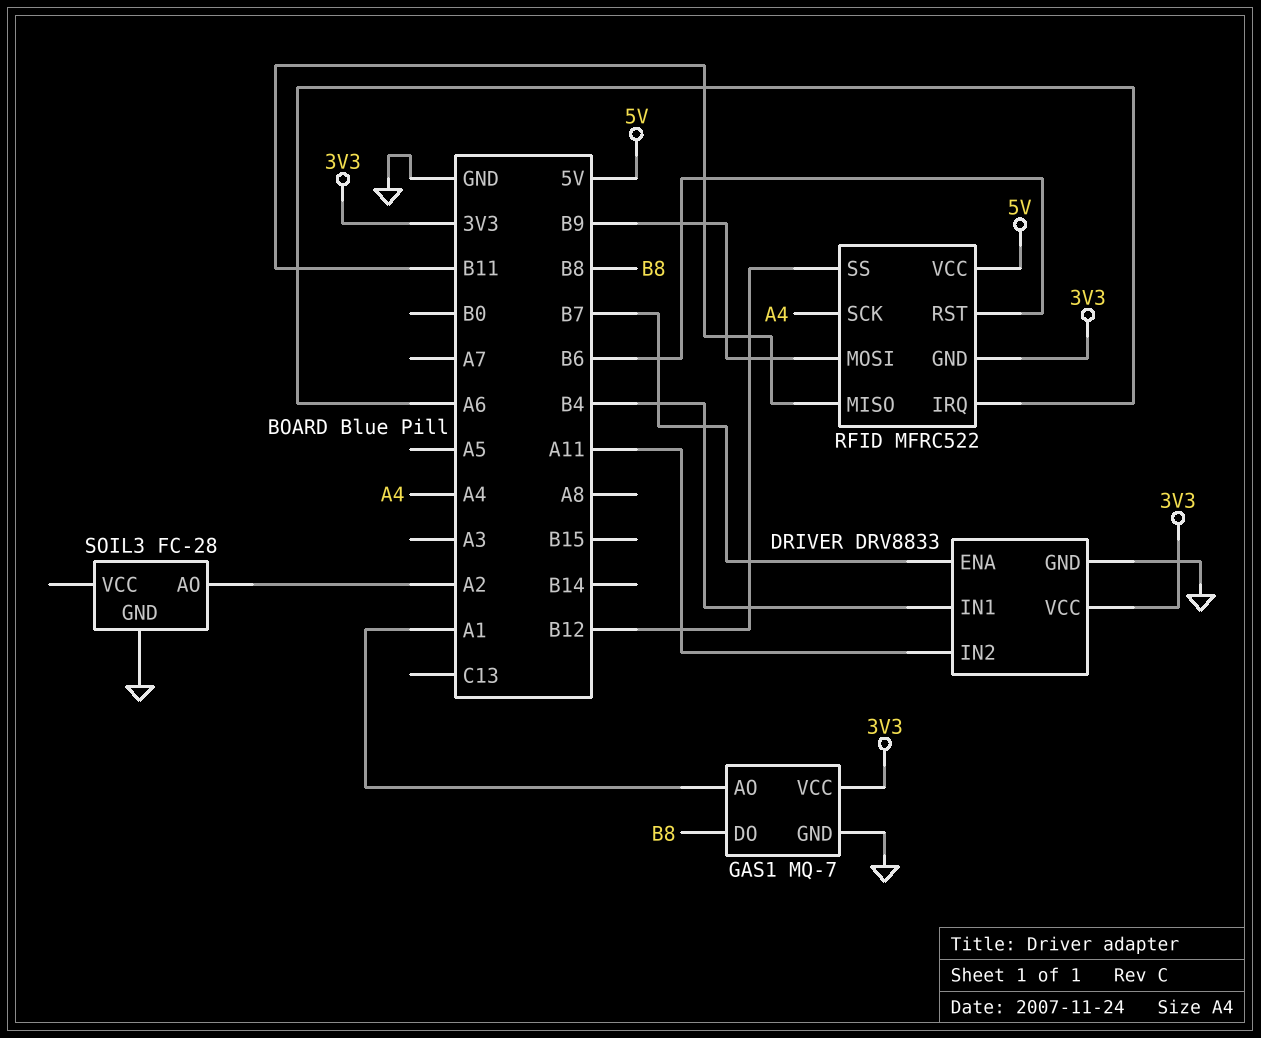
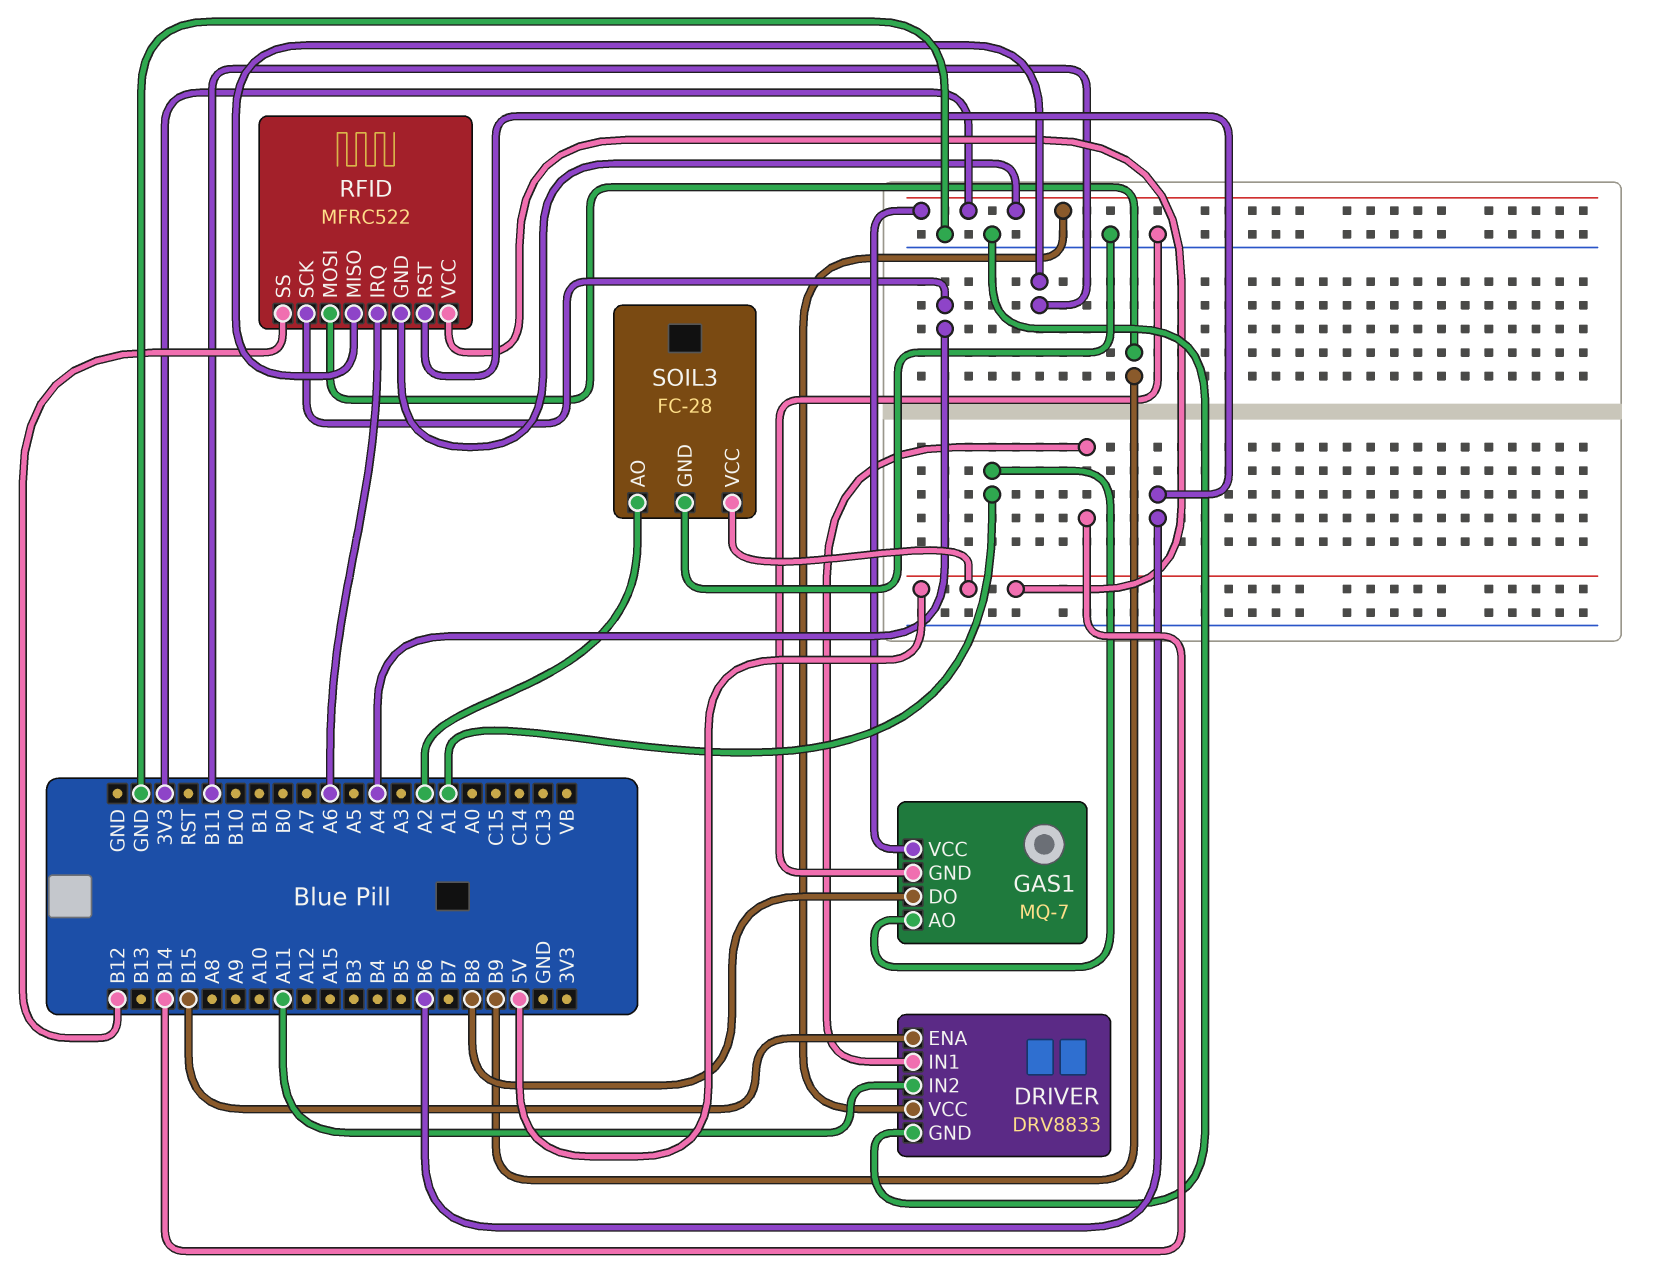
DRIVER pin ENA: B7 -> B15
DRIVER pin IN1: B4 -> B14
SOIL3 pin VCC: none -> 5V

